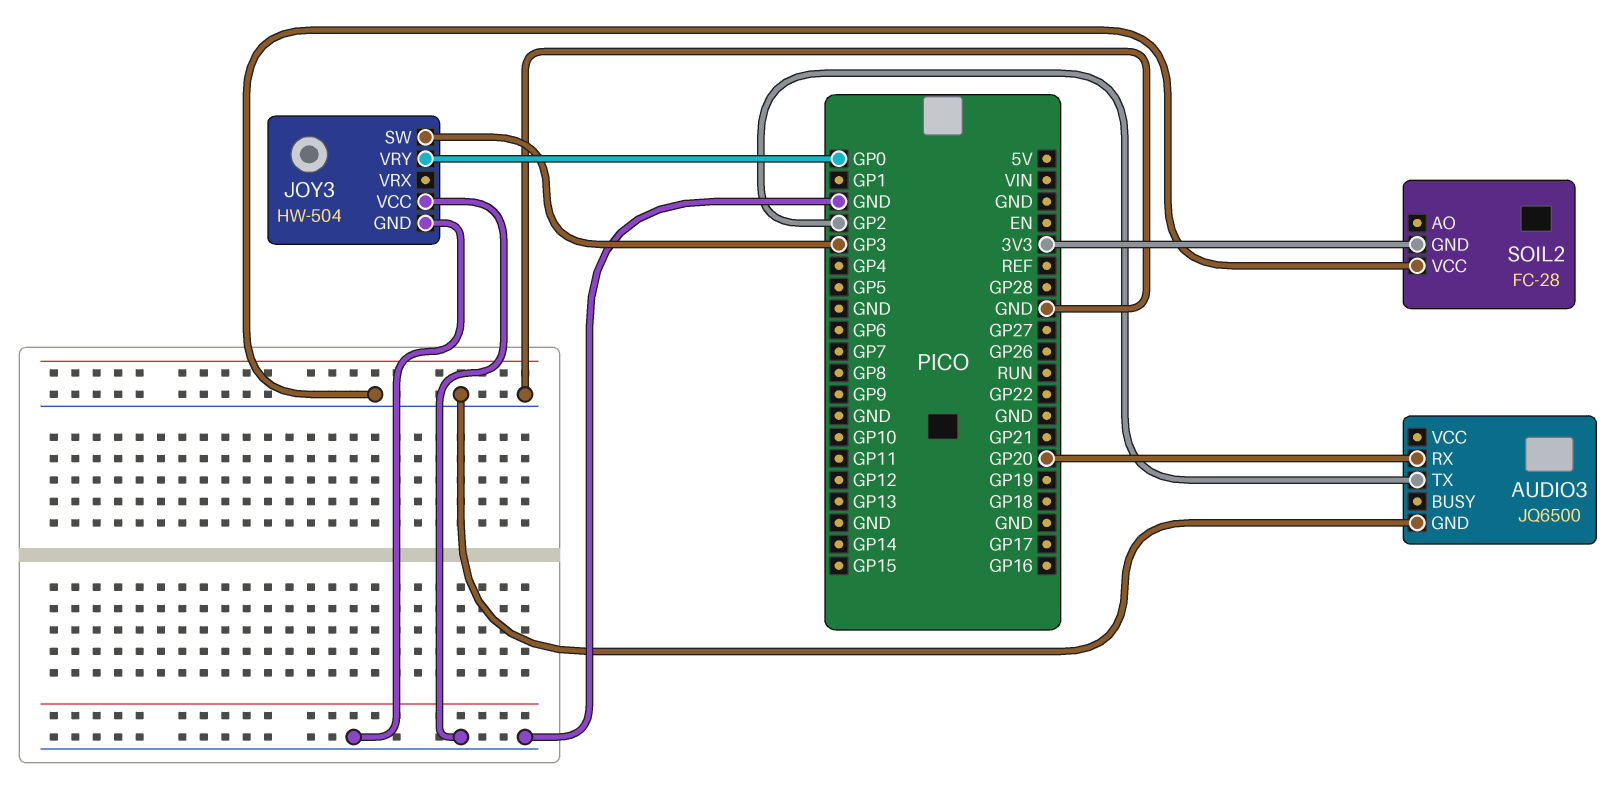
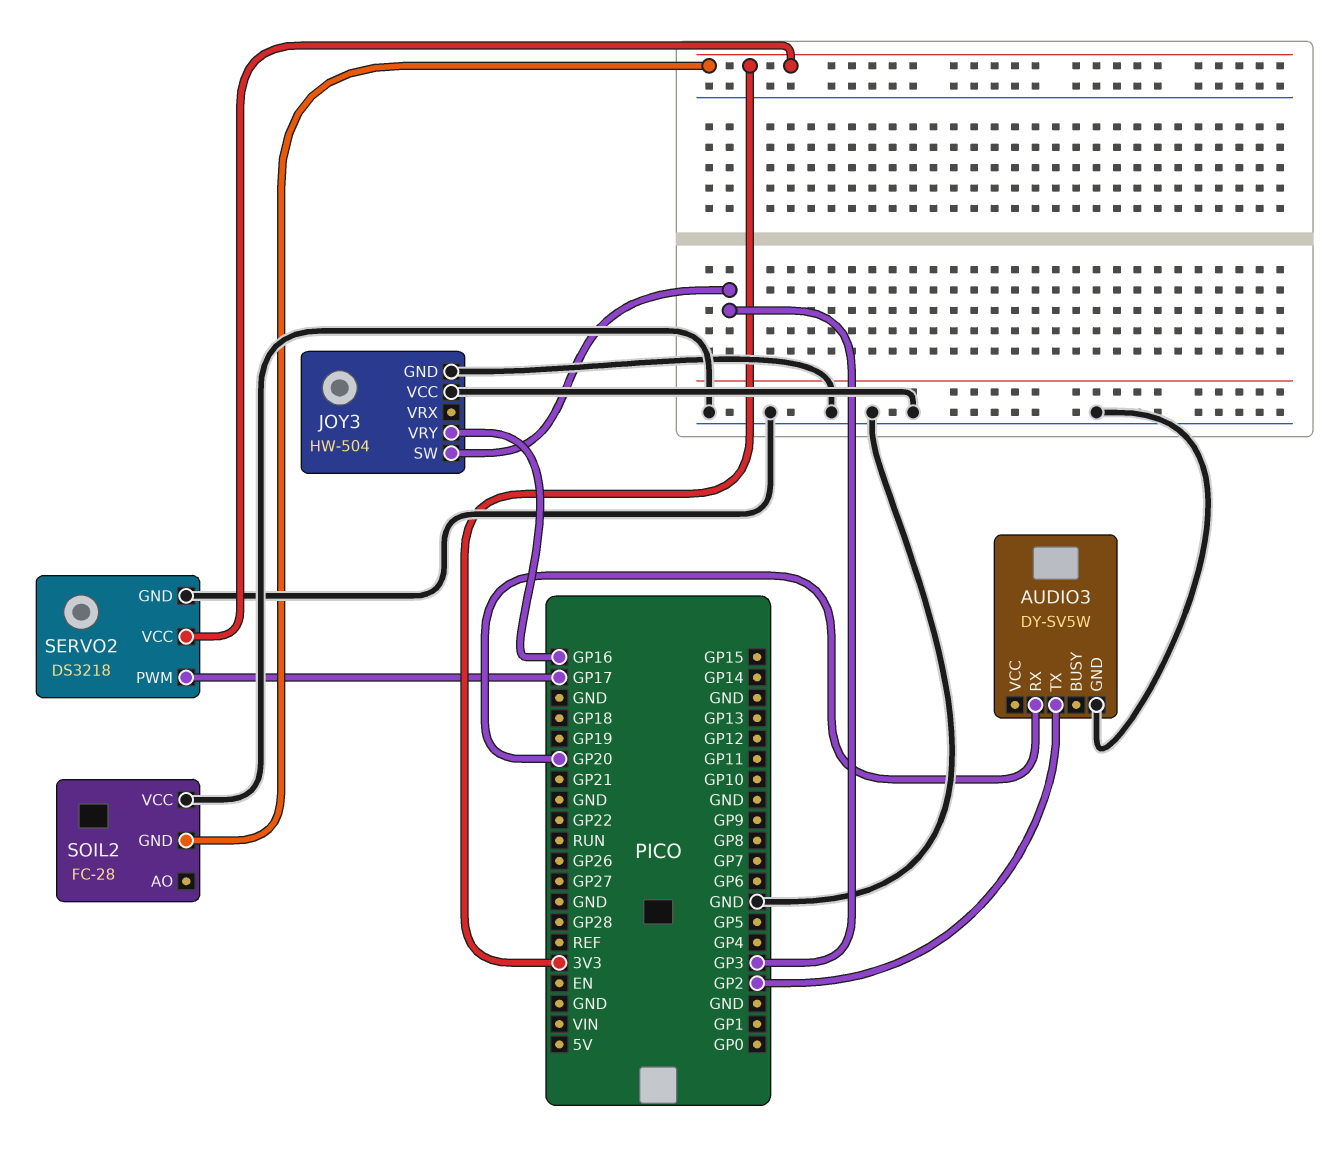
AUDIO3: JQ6500 -> DY-SV5W
JOY3 pin VRY: GP0 -> GP16
SERVO2: none -> DS3218
SERVO2 pin GND: none -> GND
SERVO2 pin PWM: none -> GP17
SERVO2 pin VCC: none -> 3V3

